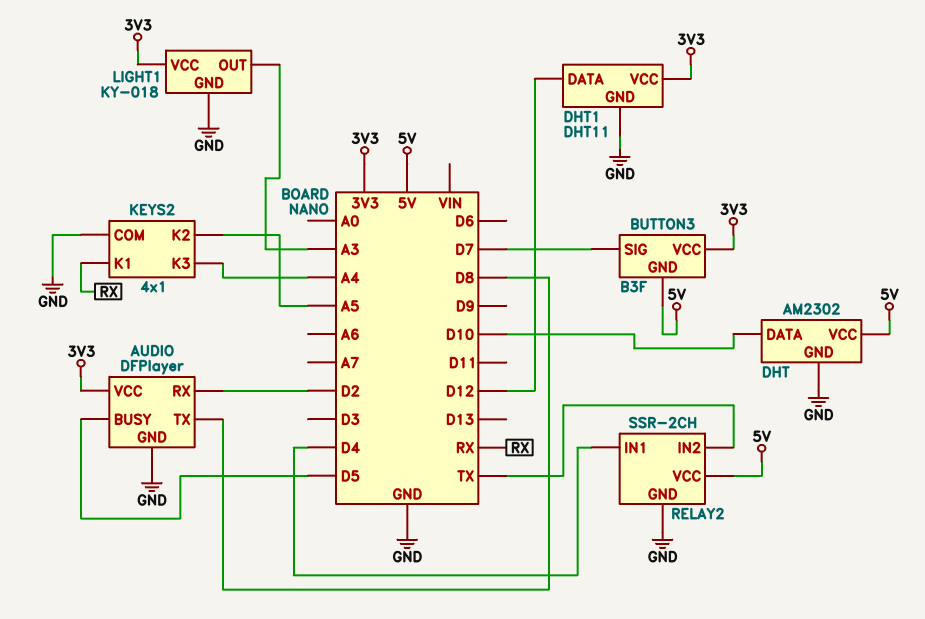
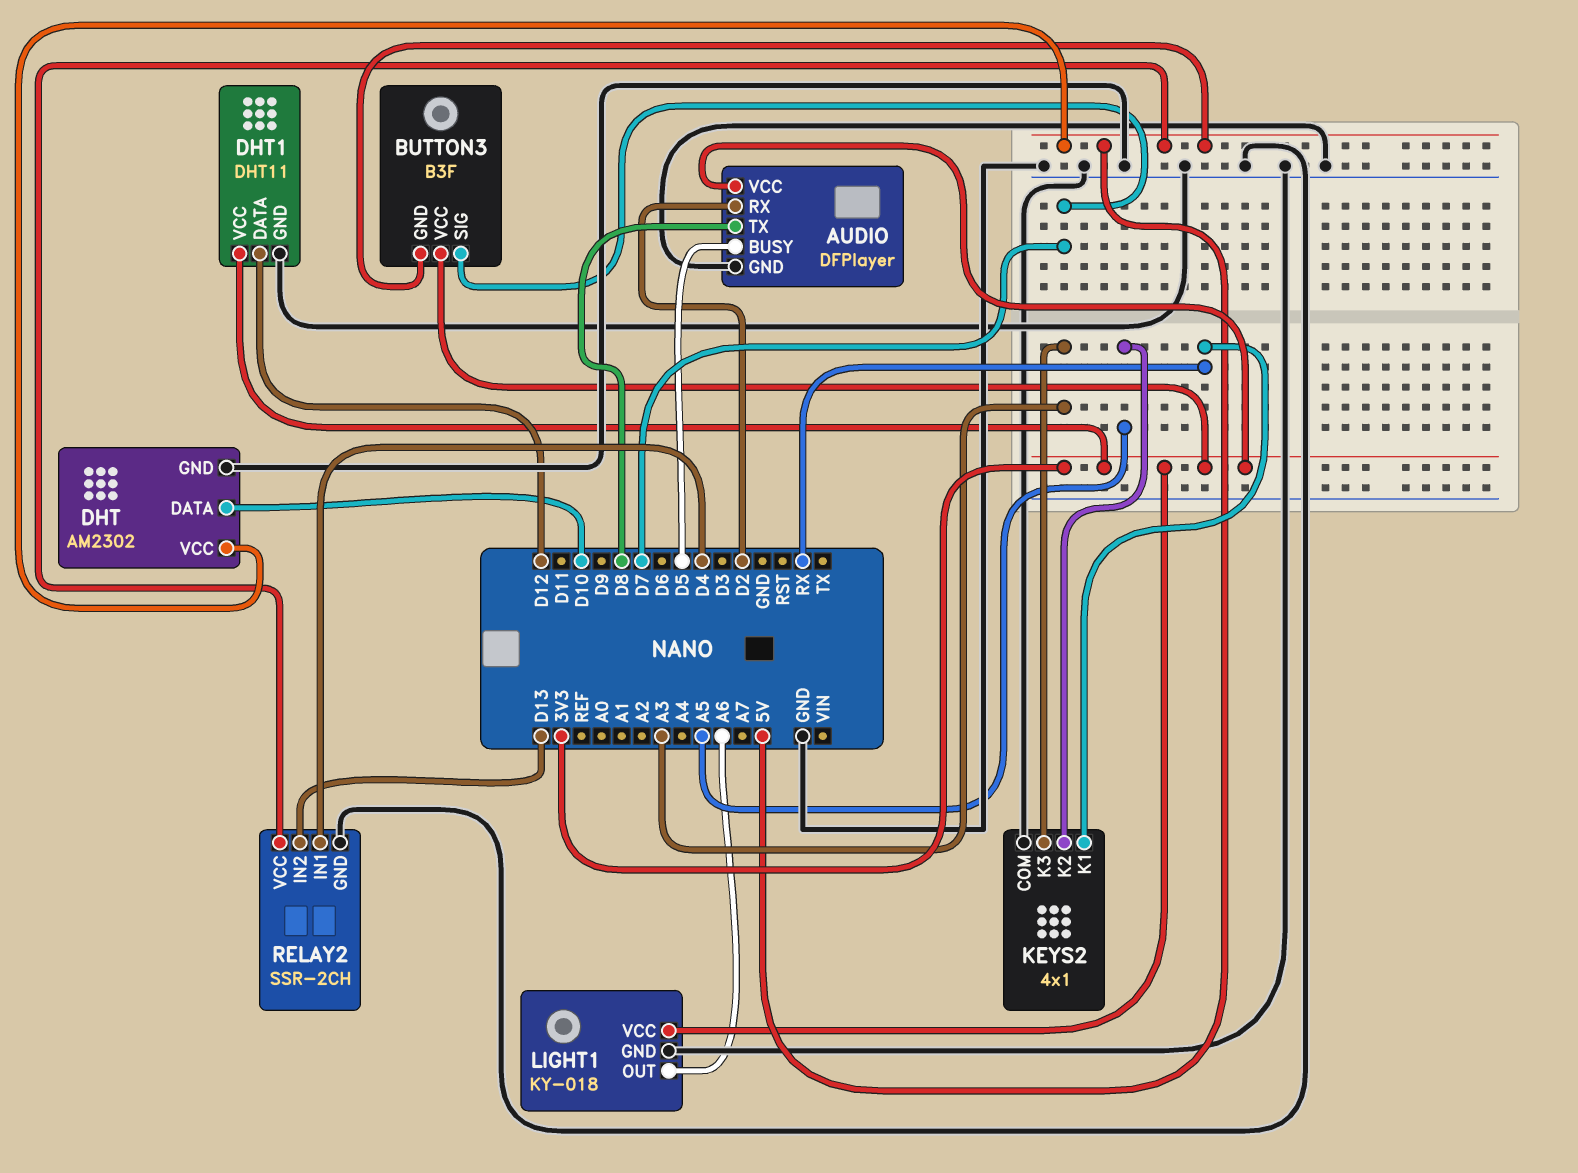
KEYS2 pin K3: A4 -> A3
LIGHT1 pin OUT: A3 -> A6
RELAY2 pin IN2: TX -> D13

